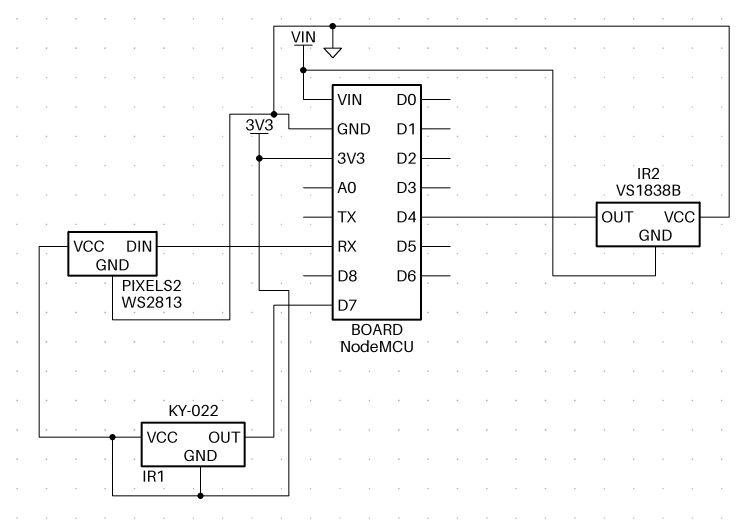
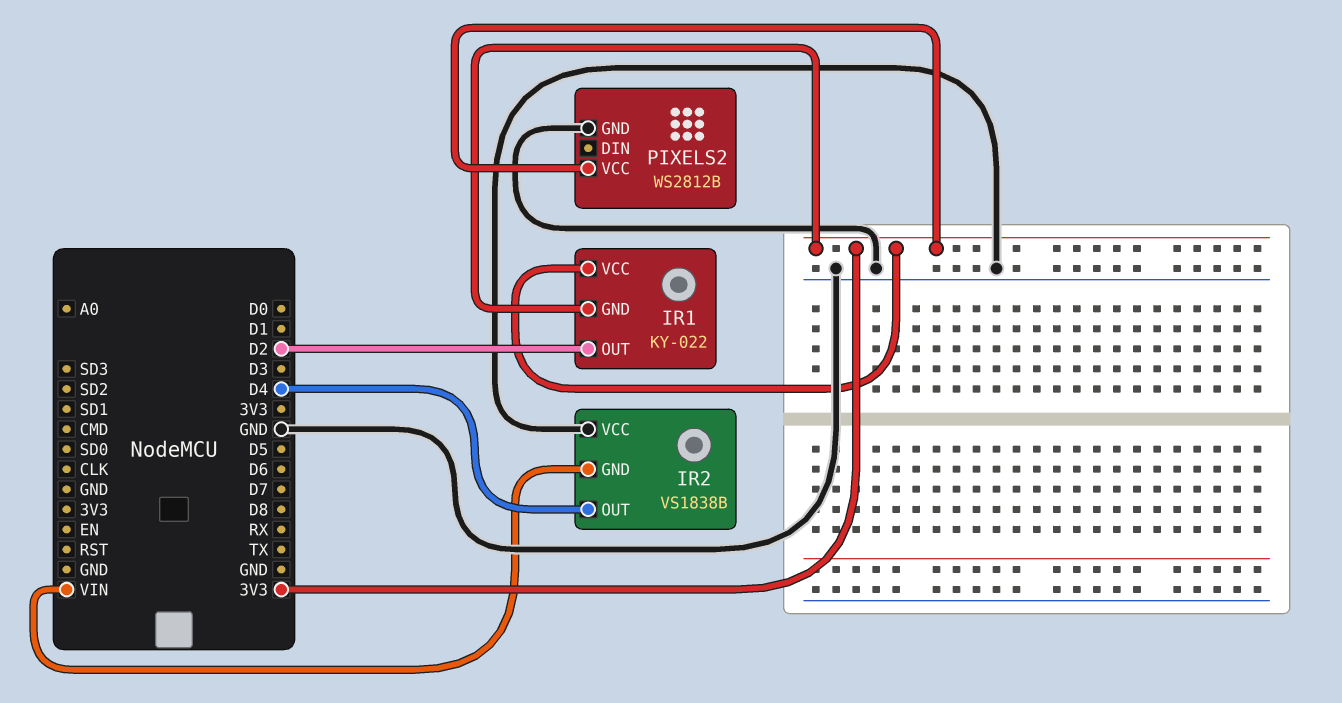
IR1 pin OUT: D7 -> D2
PIXELS2: WS2813 -> WS2812B
PIXELS2 pin DIN: RX -> none

